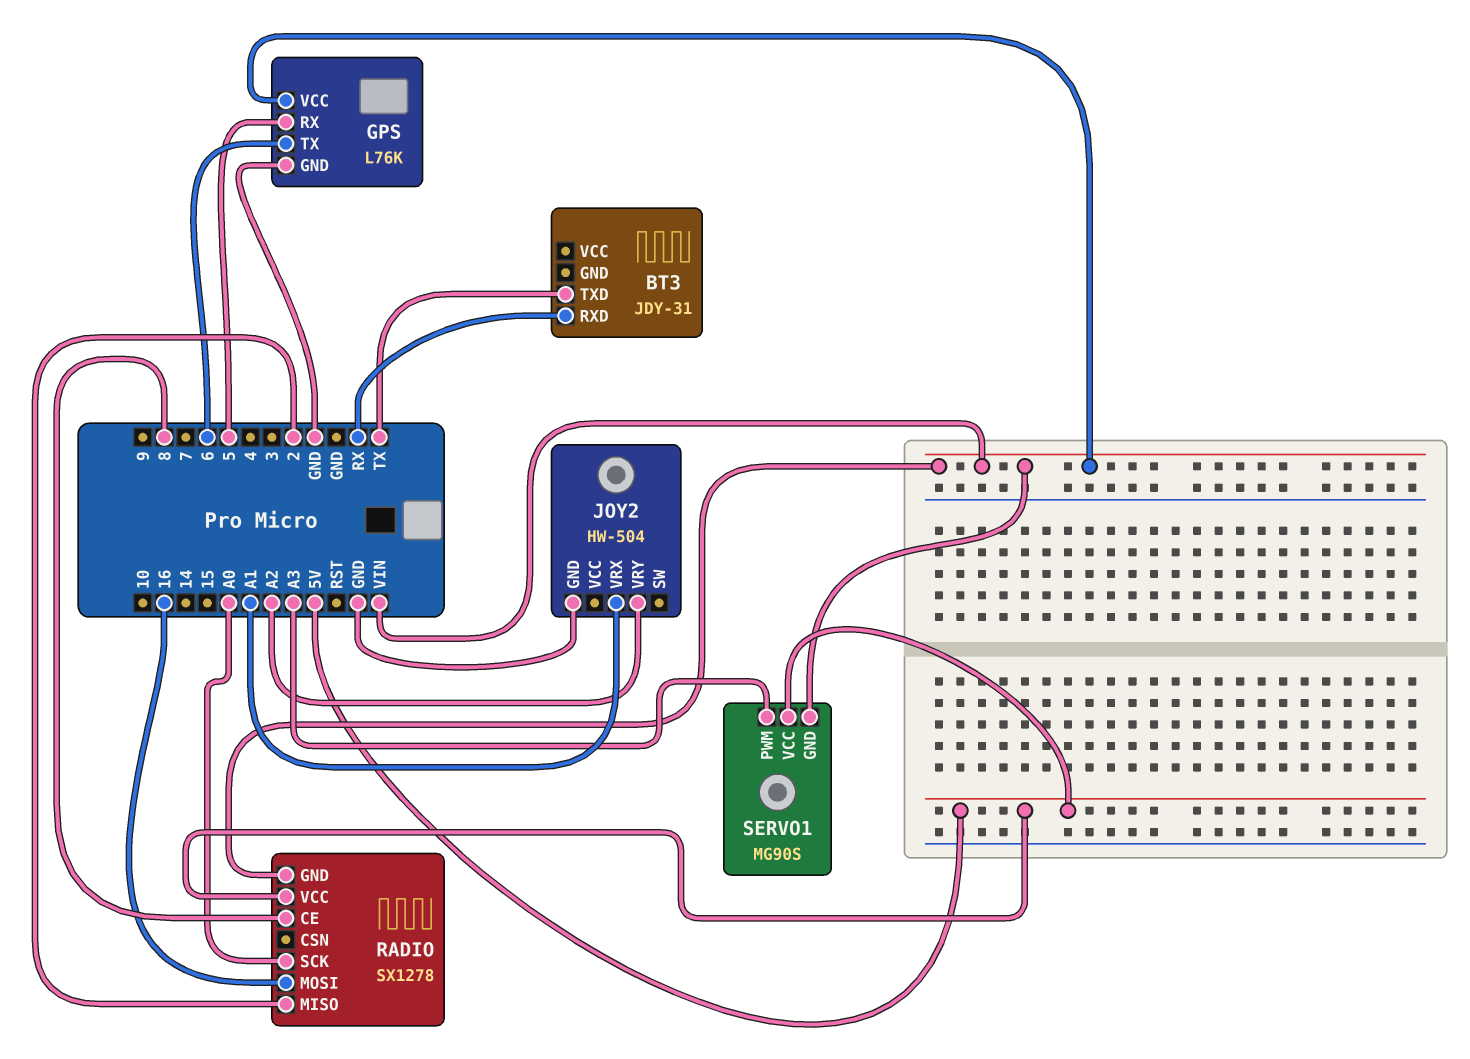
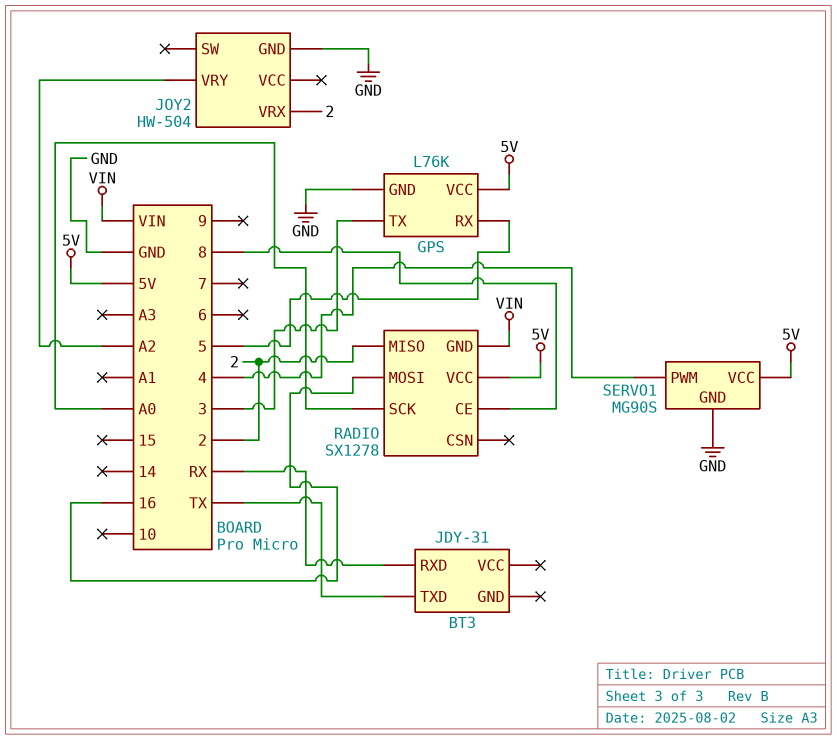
GPS pin TX: 6 -> 3
GPS pin VCC: VIN -> 5V
JOY2 pin VRX: A1 -> 2
SERVO1 pin GND: VIN -> GND
SERVO1 pin PWM: A3 -> 4

